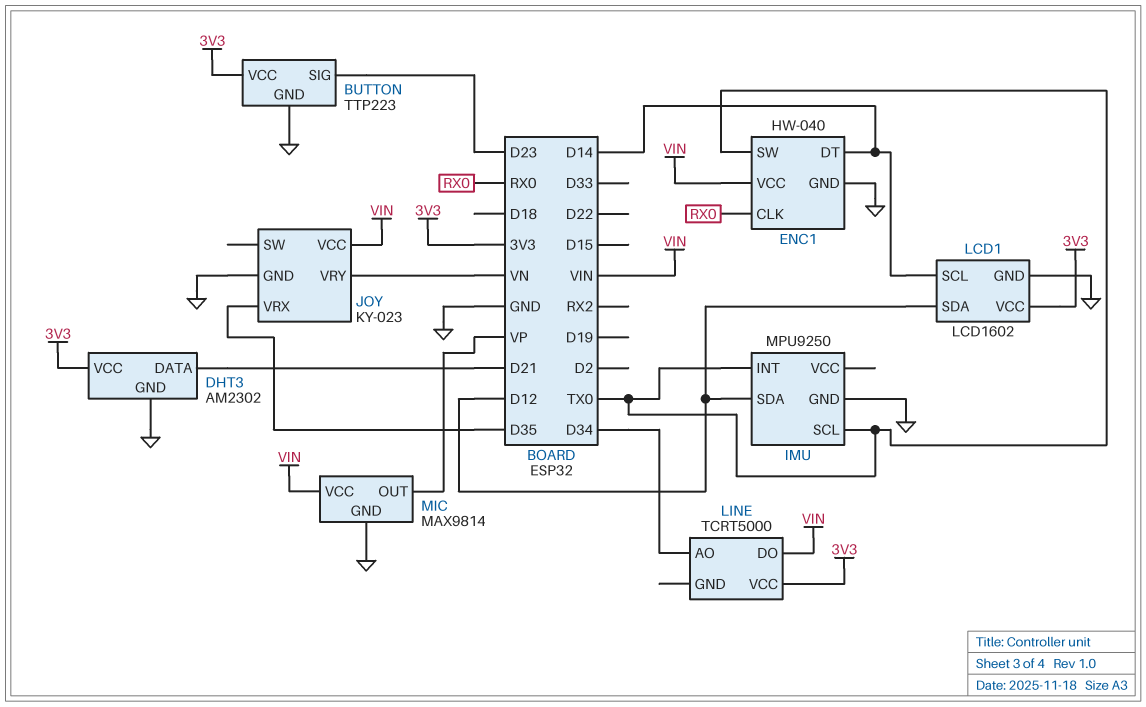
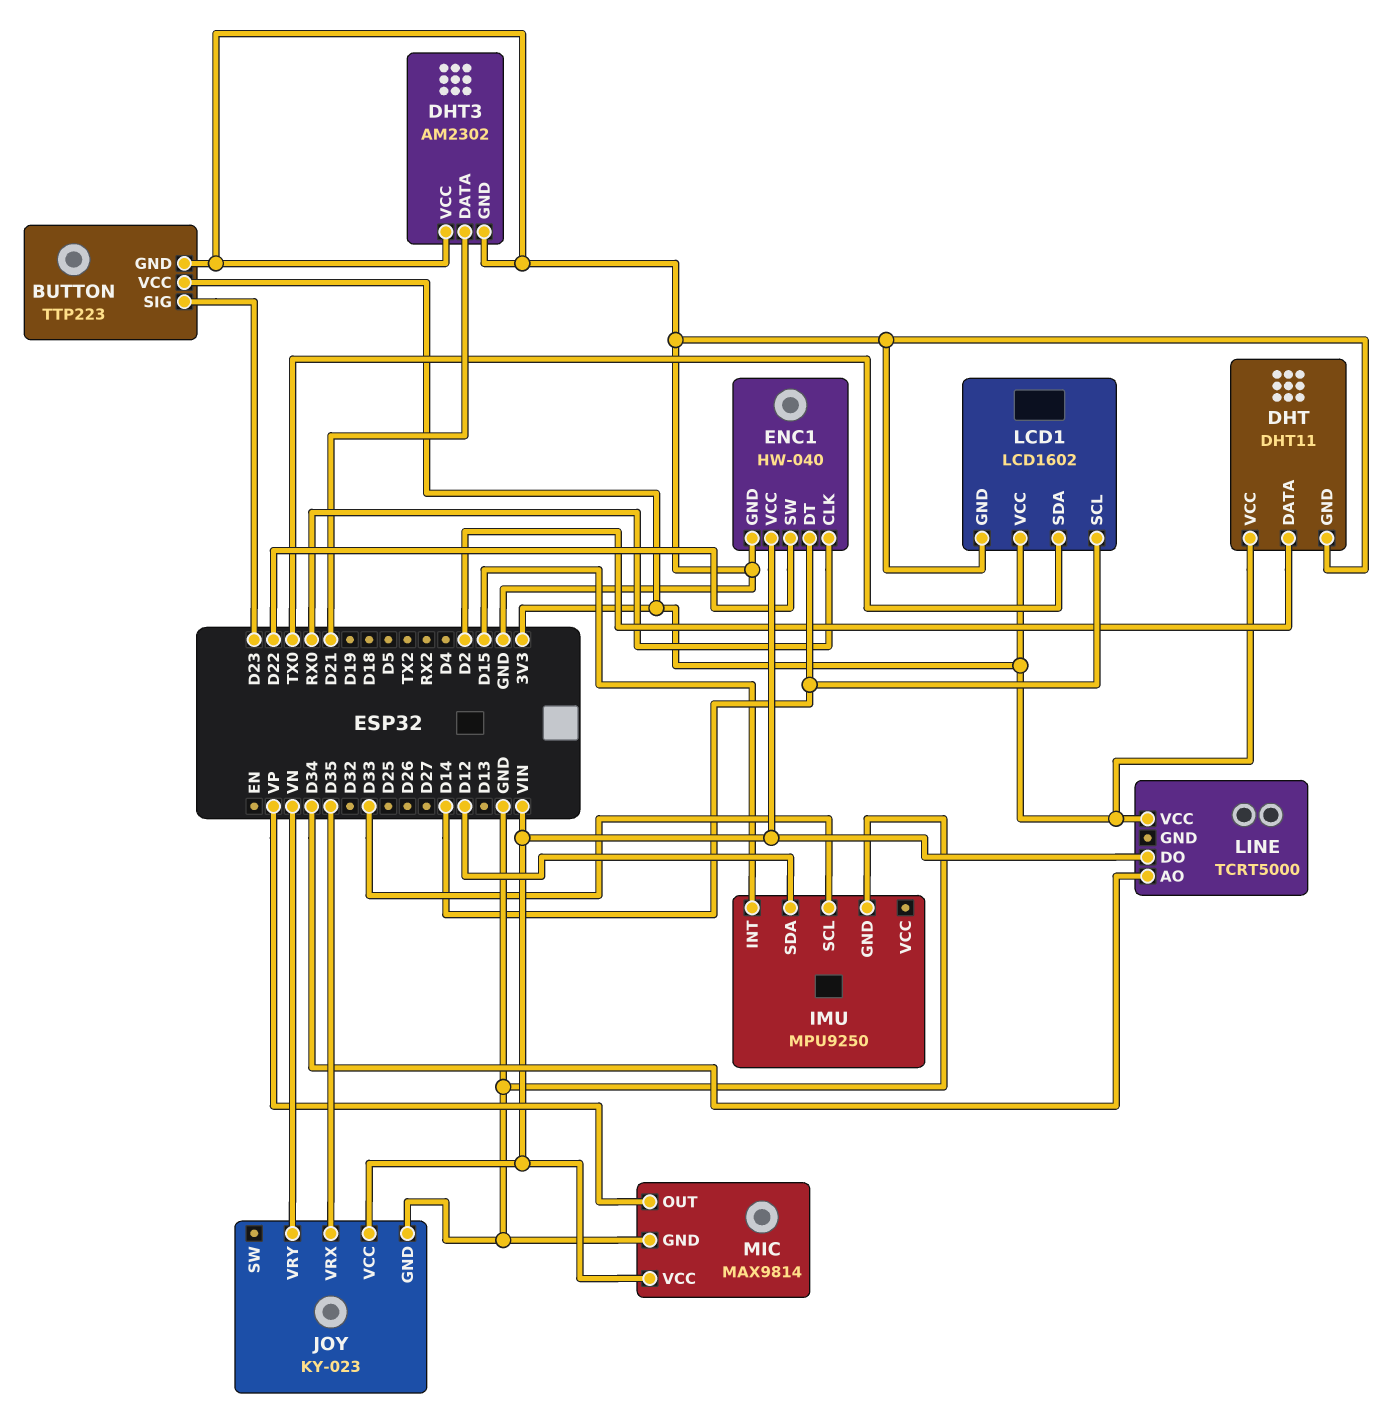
DHT: none -> DHT11
DHT pin DATA: none -> D2
DHT pin GND: none -> GND
DHT pin VCC: none -> 3V3
DHT3 pin VCC: 3V3 -> GND
ENC1 pin SW: TX0 -> D22
IMU pin INT: TX0 -> D15
IMU pin SCL: TX0 -> D33
LCD1 pin SDA: D12 -> TX0

